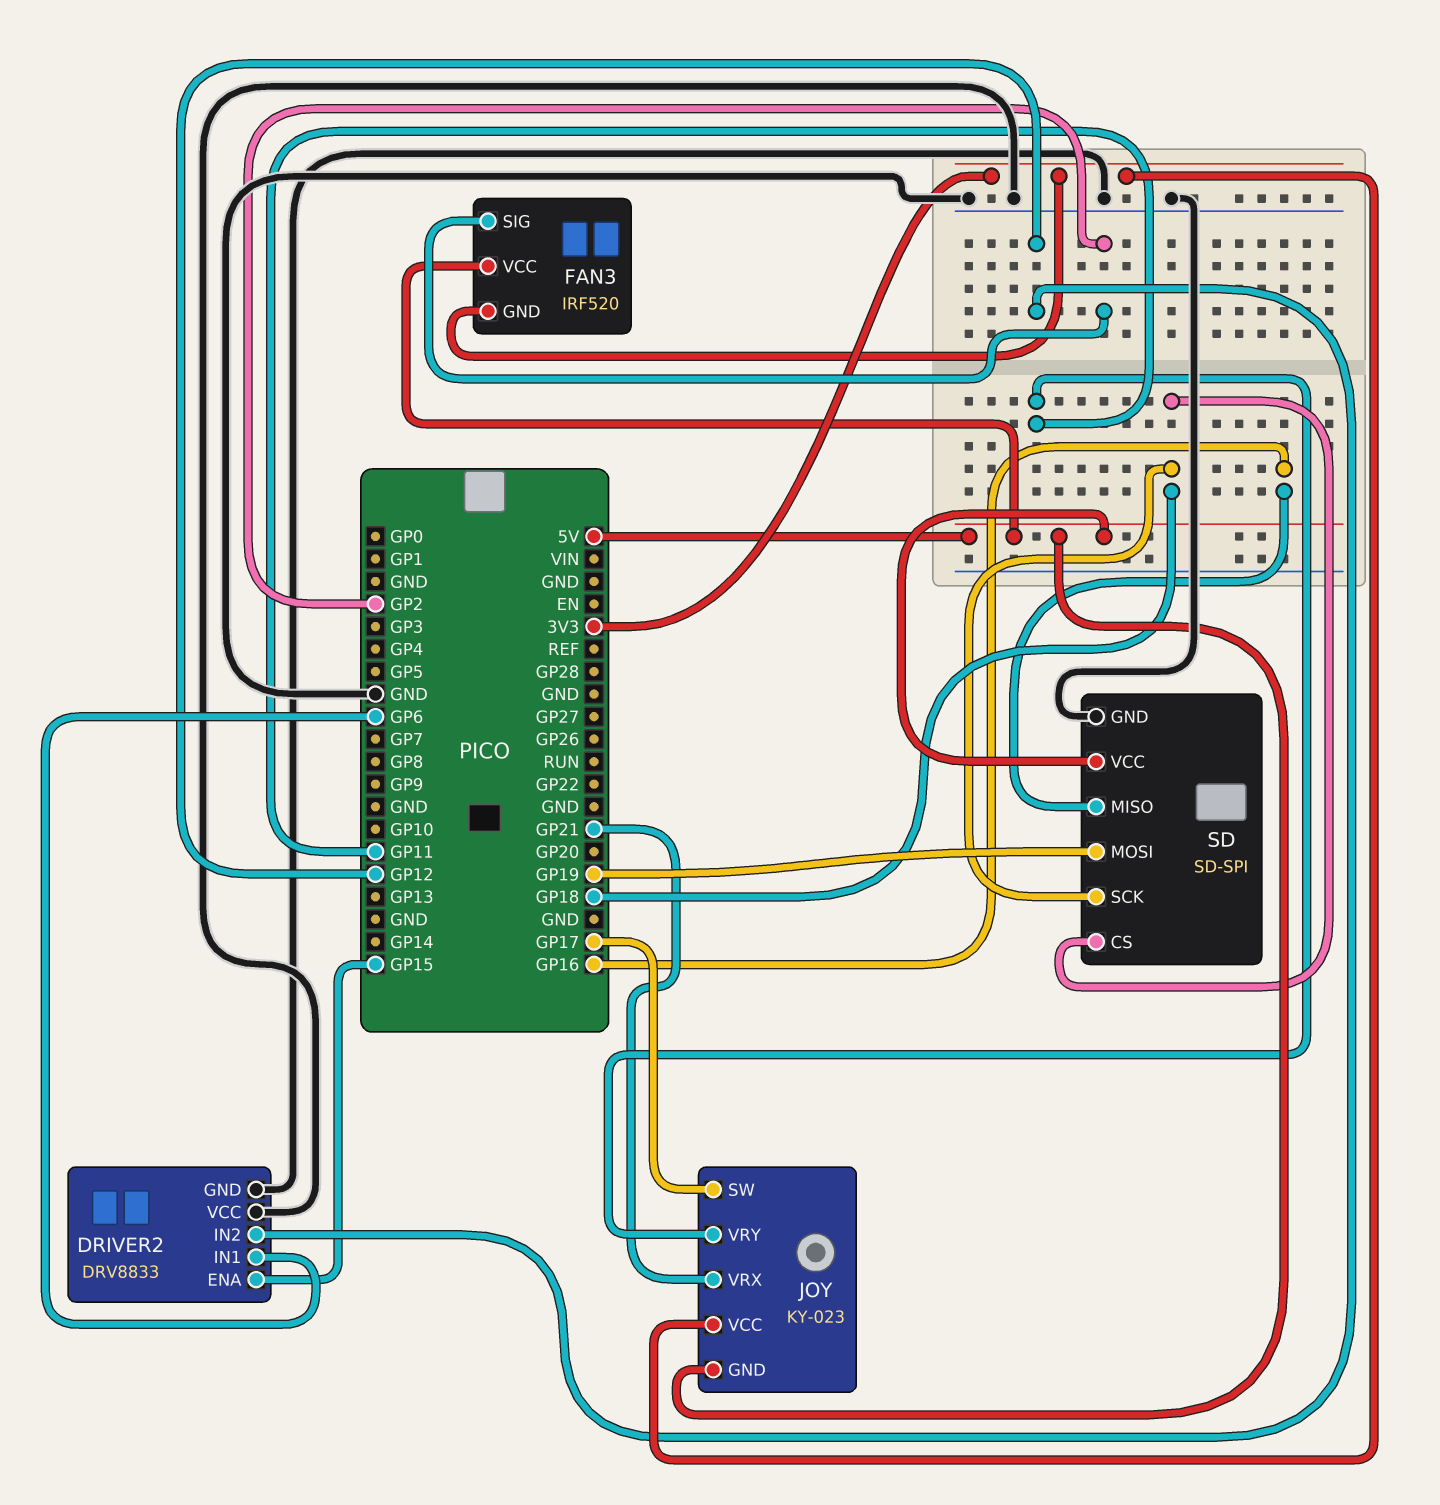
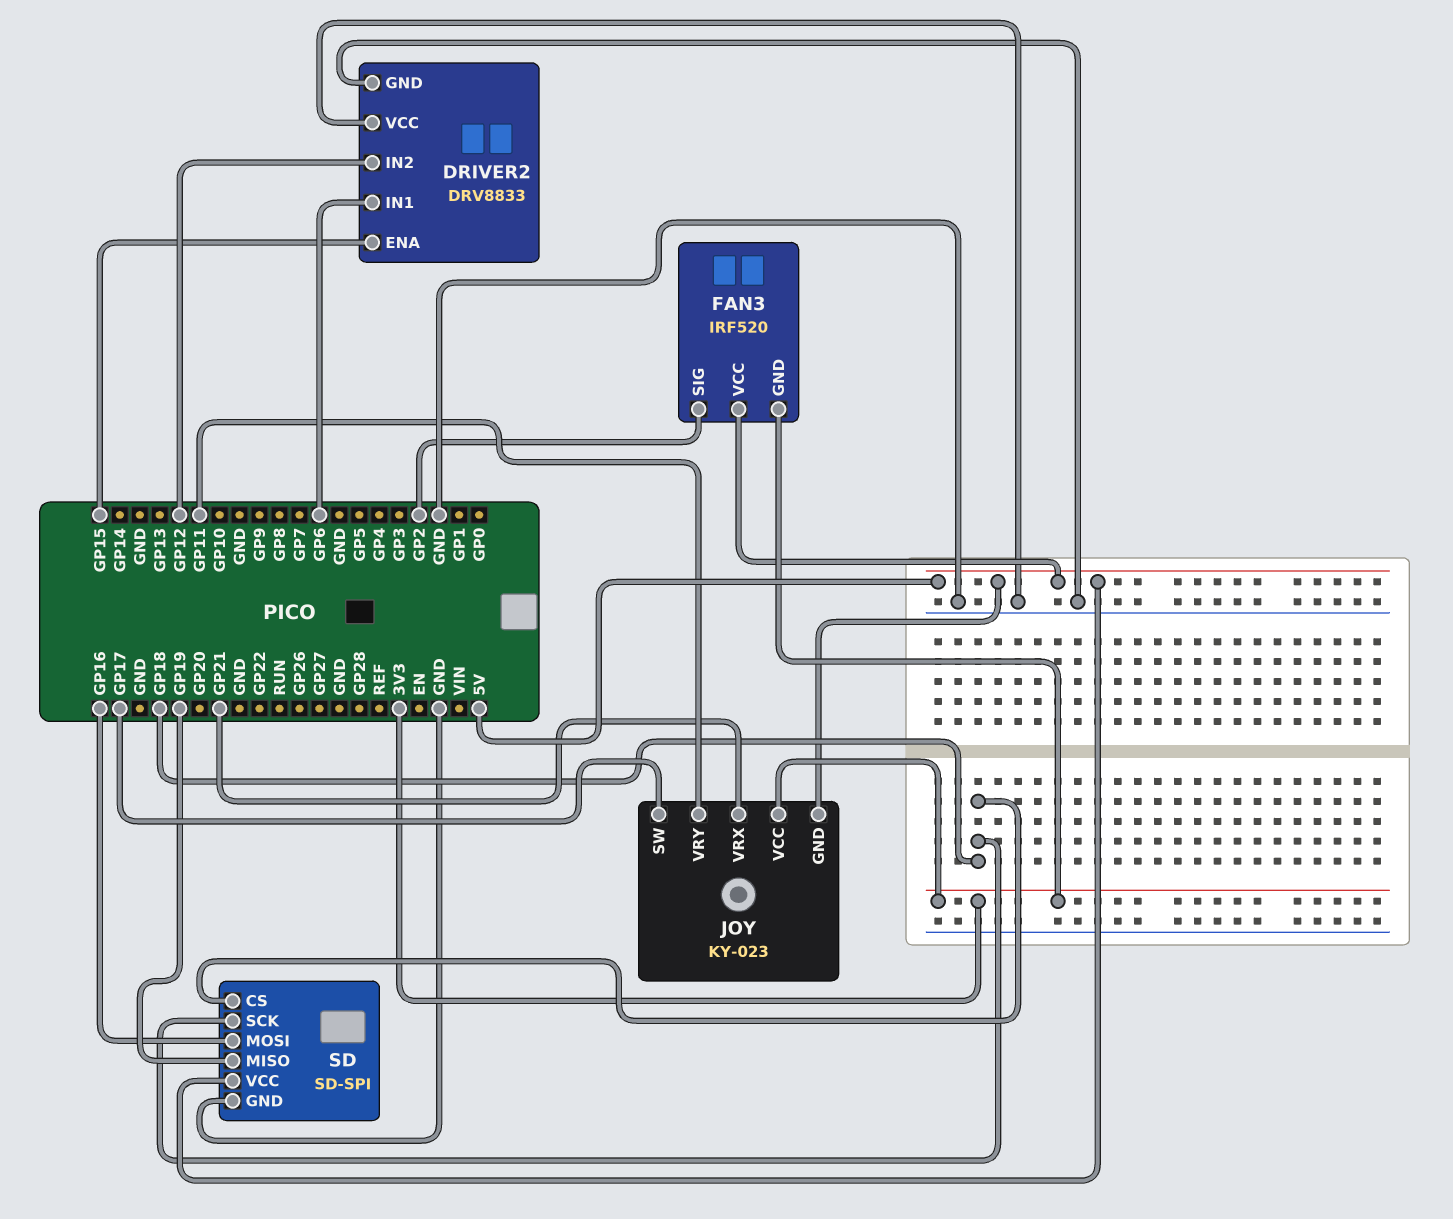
SD pin MISO: GP16 -> GP19
SD pin MOSI: GP19 -> GP16

